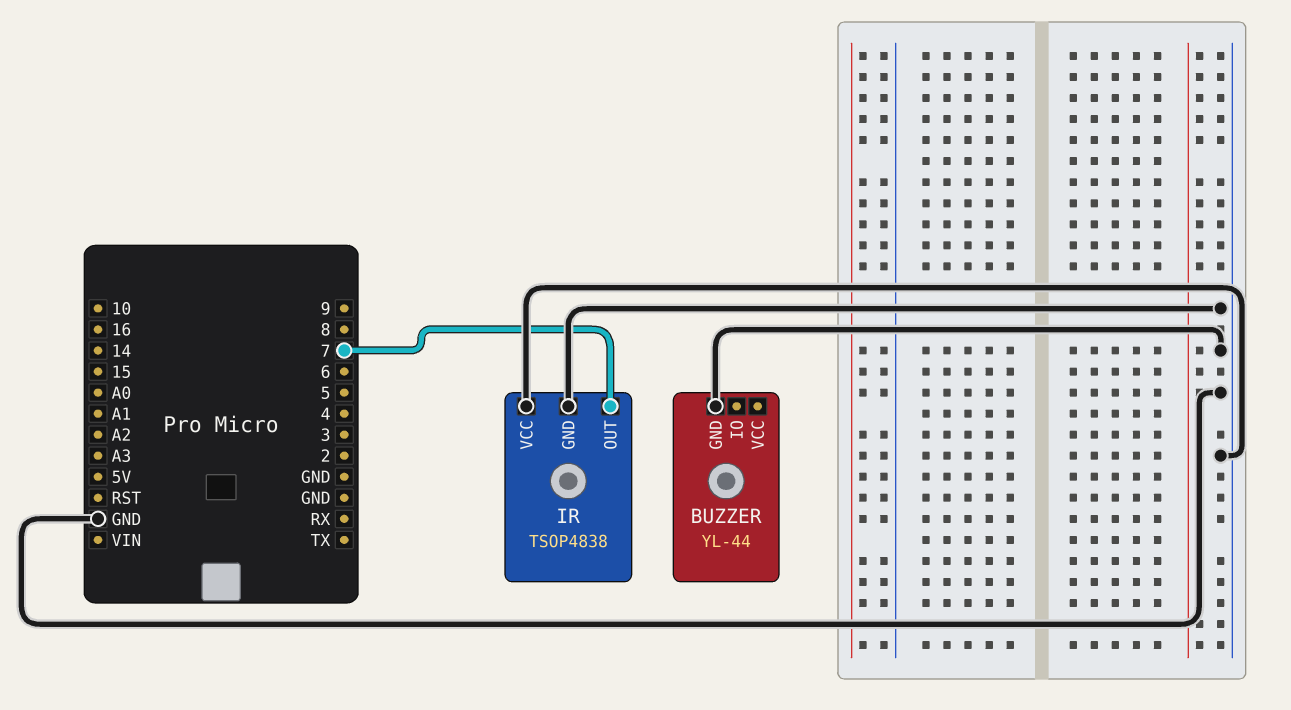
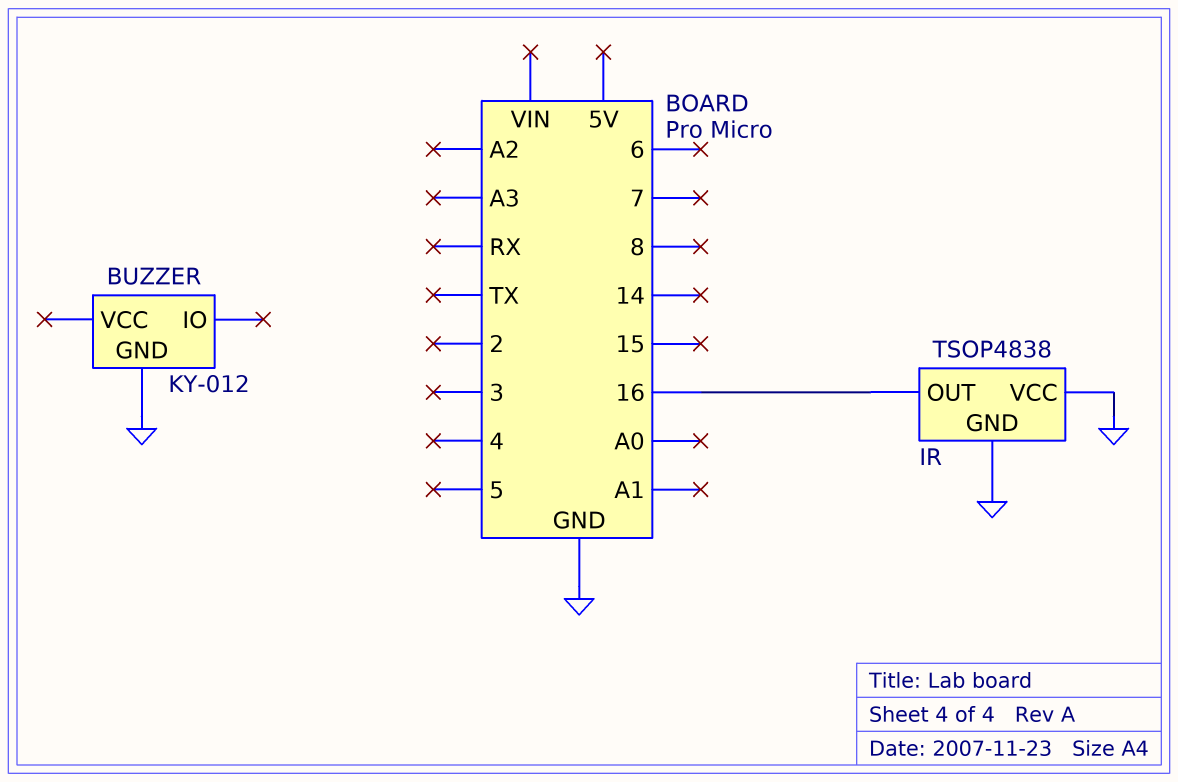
BUZZER: YL-44 -> KY-012
IR pin OUT: 7 -> 16

